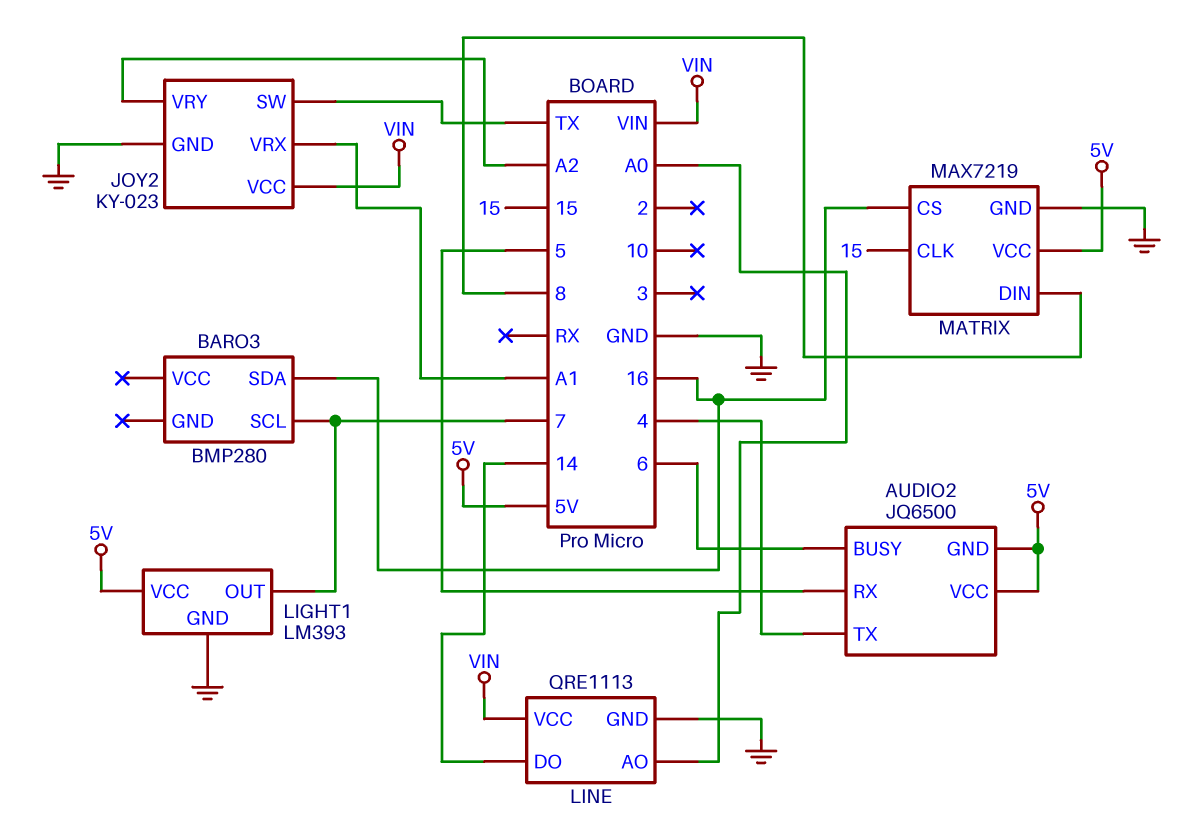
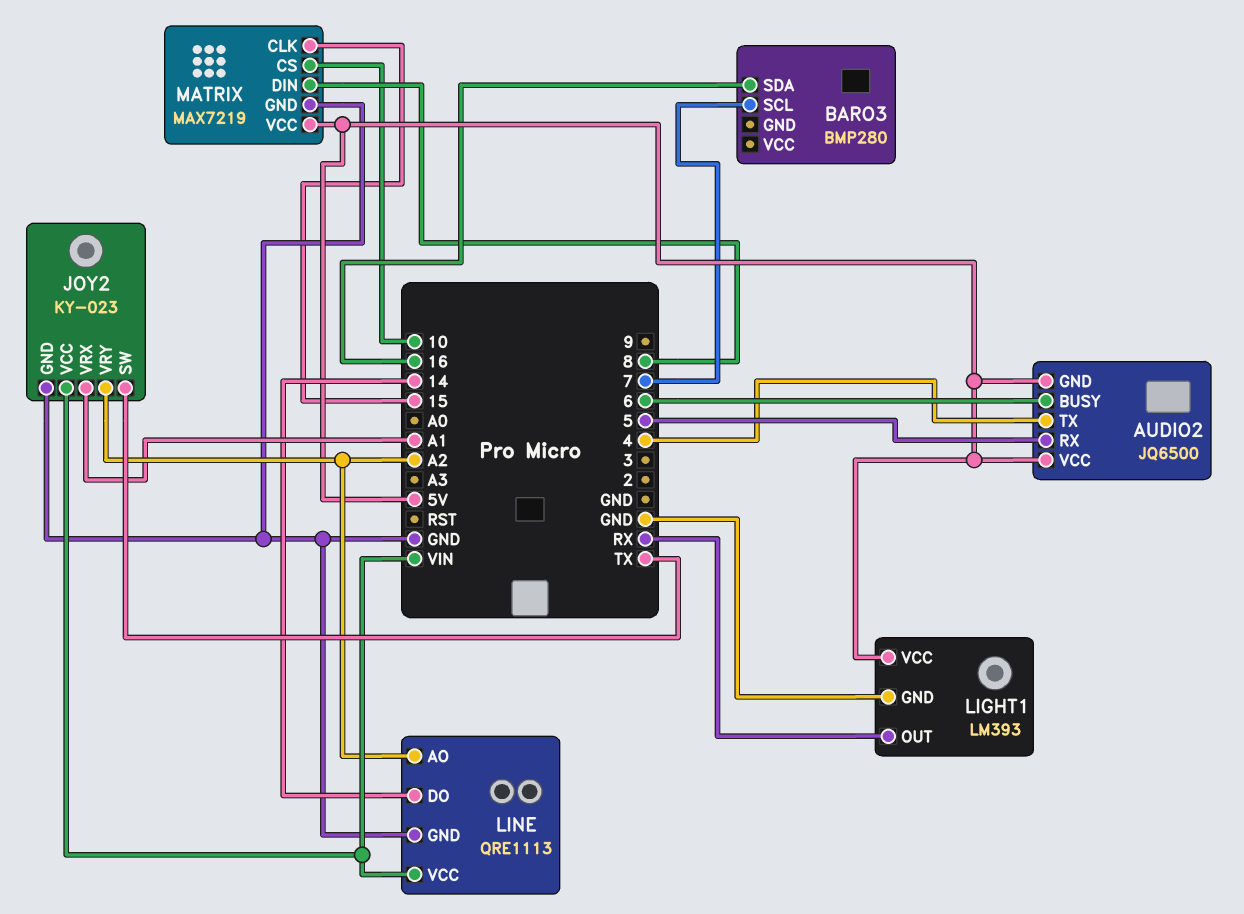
LIGHT1 pin OUT: 7 -> RX
LINE pin AO: A0 -> A2
MATRIX pin CS: 16 -> 10

